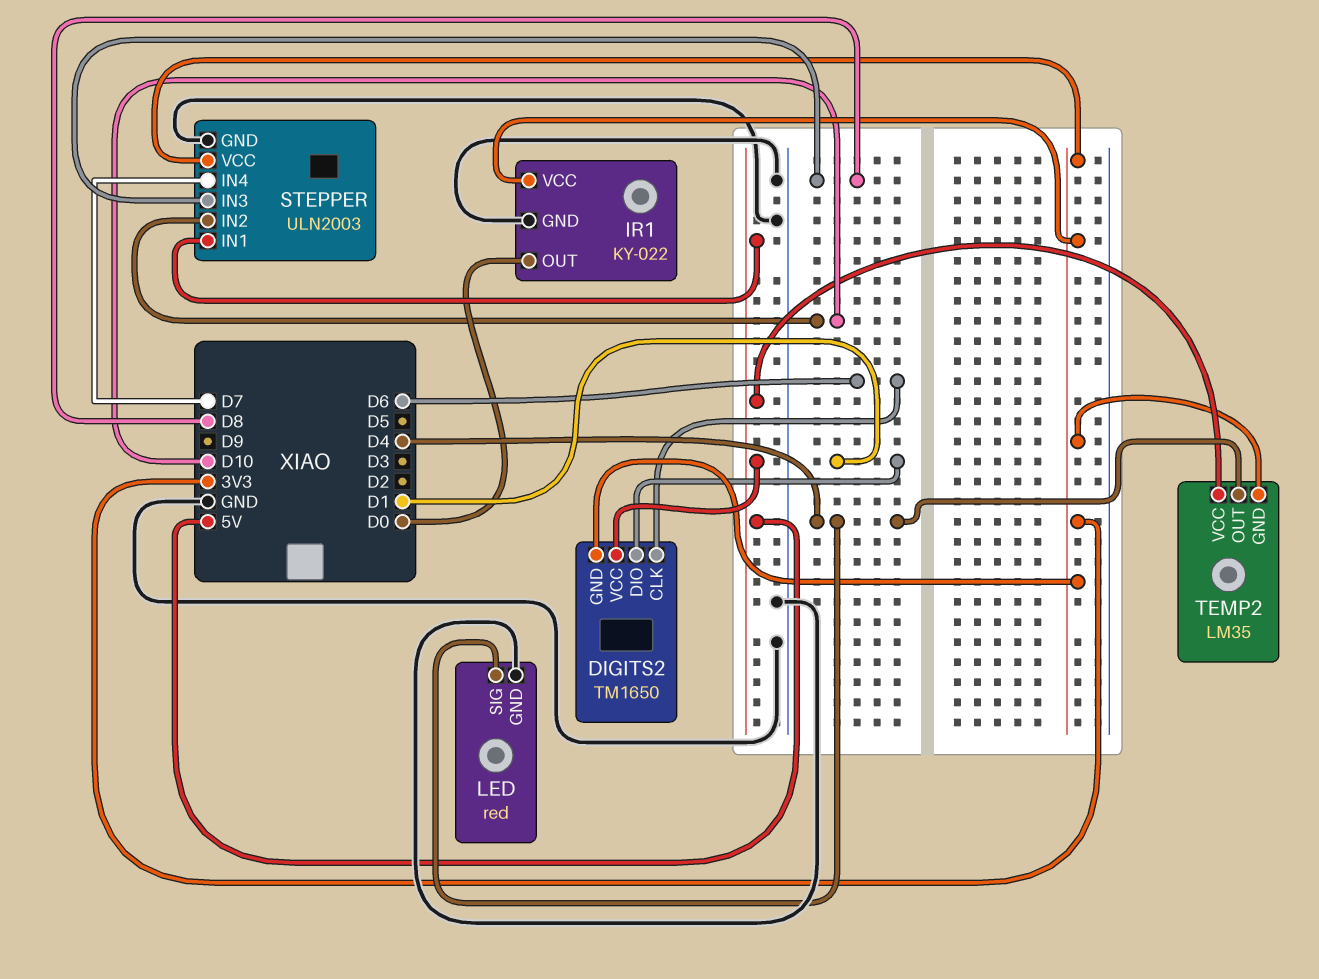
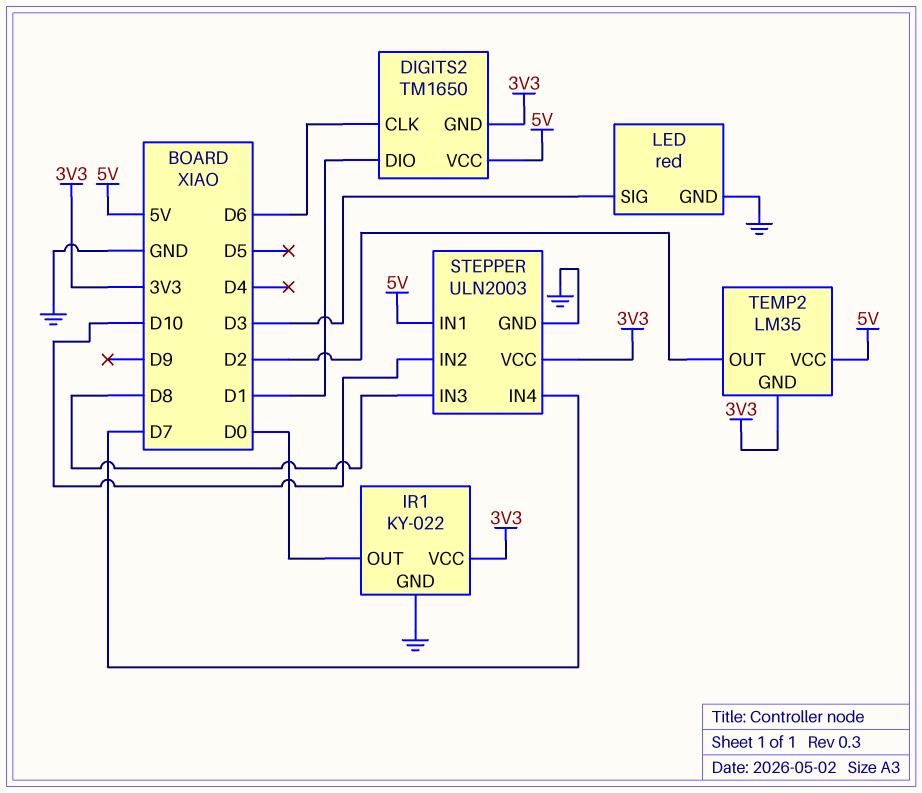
LED pin SIG: D4 -> D3
TEMP2 pin OUT: D4 -> D2

